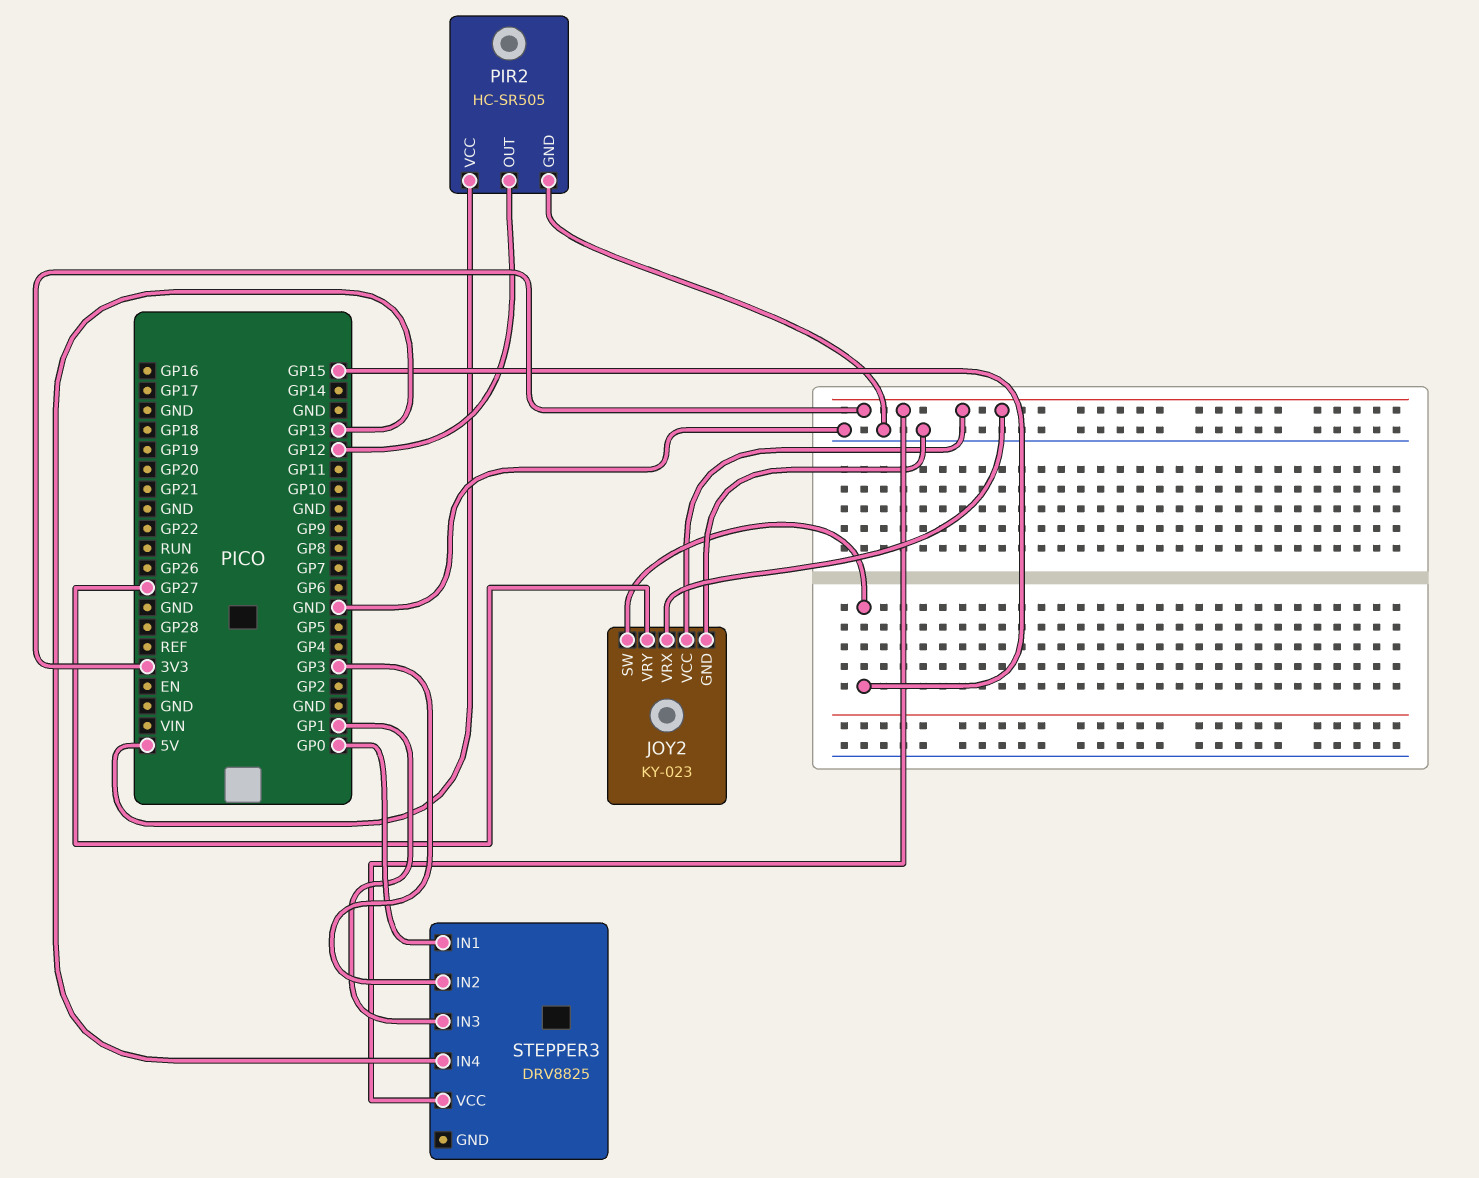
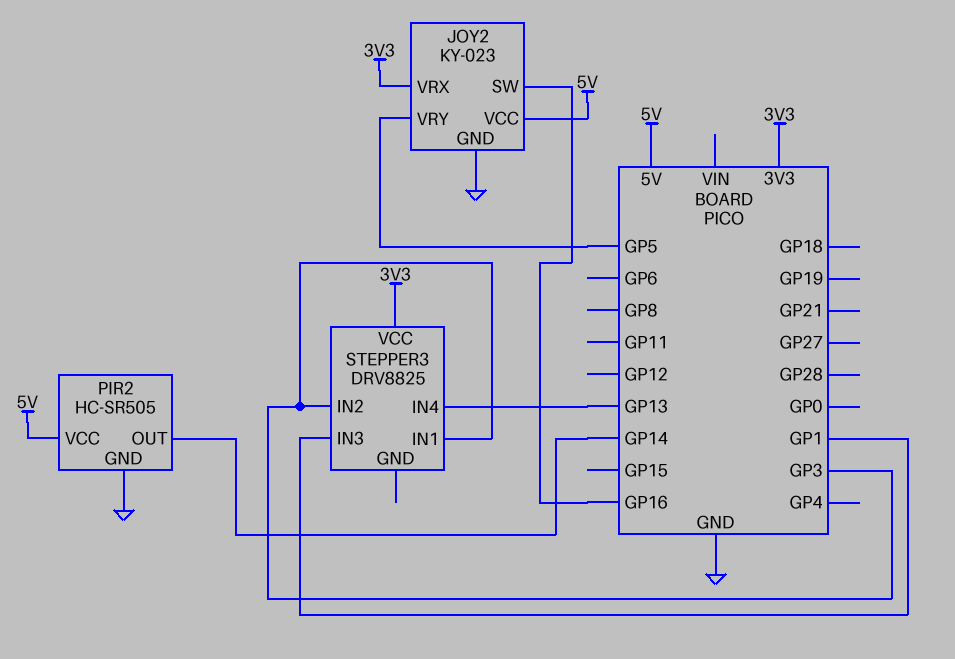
JOY2 pin SW: GP15 -> GP16
JOY2 pin VCC: 3V3 -> 5V
JOY2 pin VRY: GP27 -> GP5
PIR2 pin OUT: GP12 -> GP14
STEPPER3 pin IN1: GP0 -> GP3

